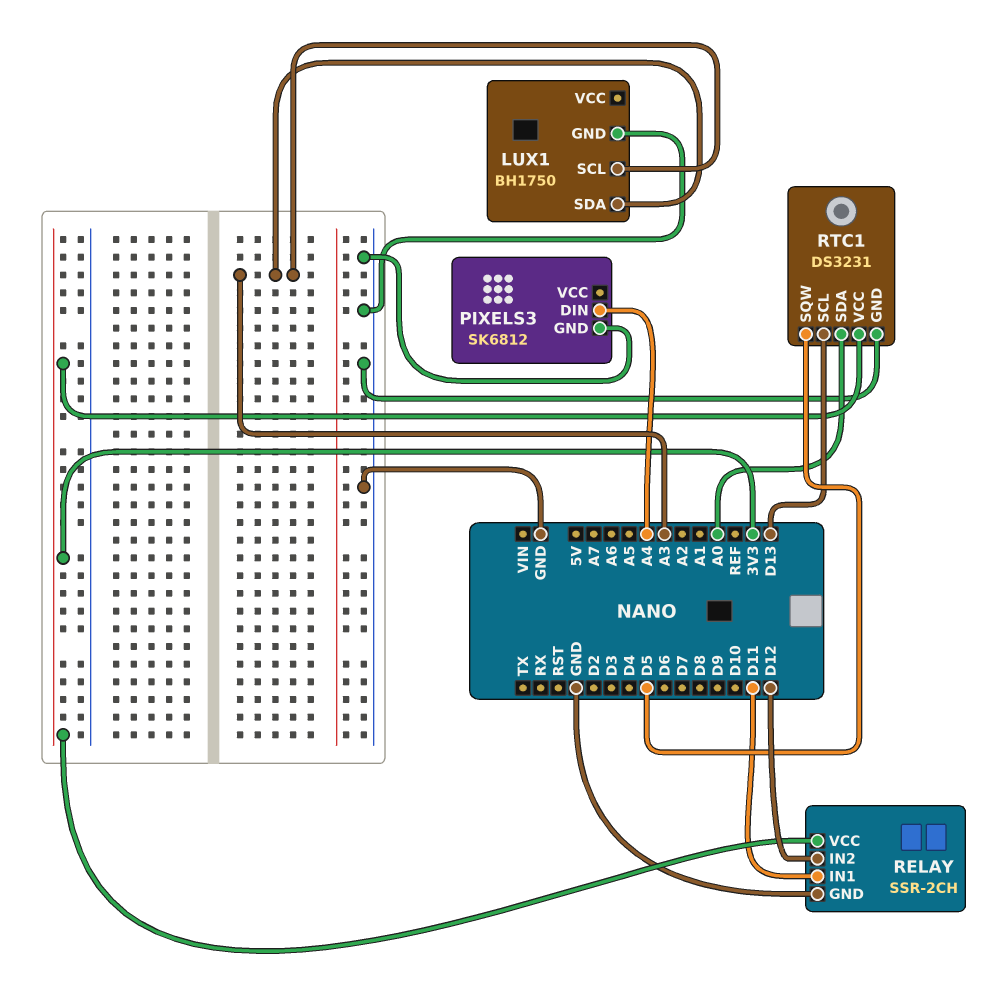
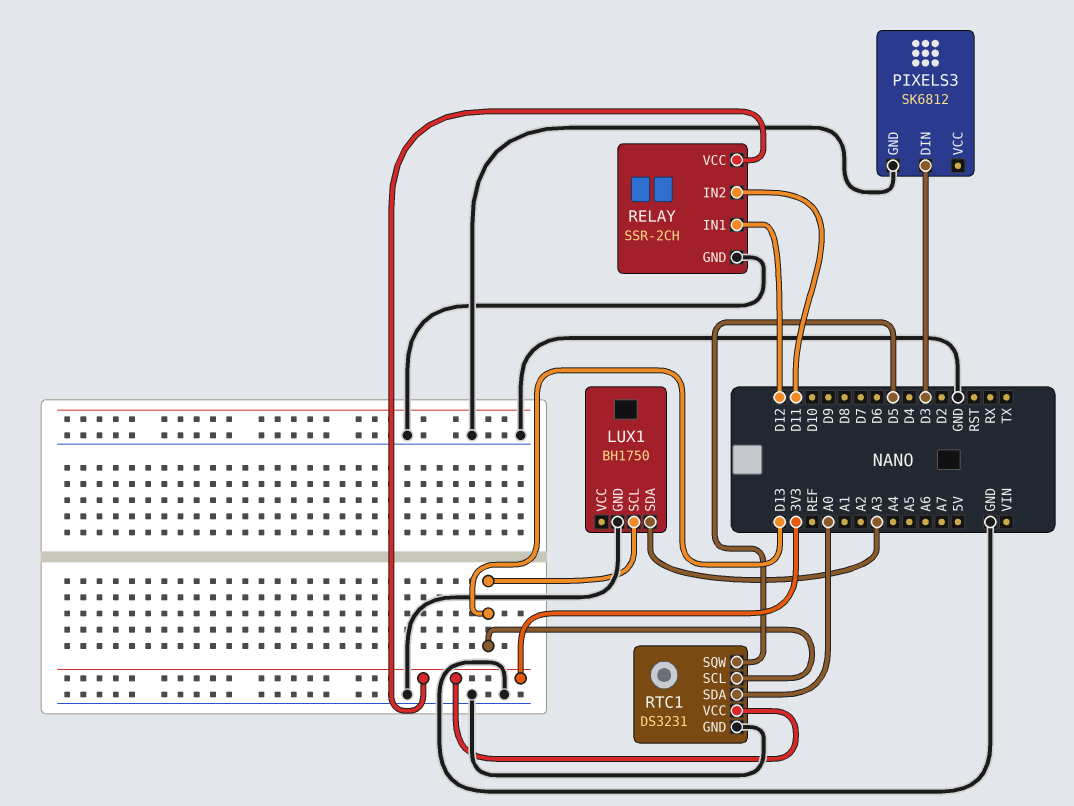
LUX1 pin SCL: A3 -> D13
PIXELS3 pin DIN: A4 -> D3
RELAY pin IN1: D11 -> D12
RELAY pin IN2: D12 -> D11

